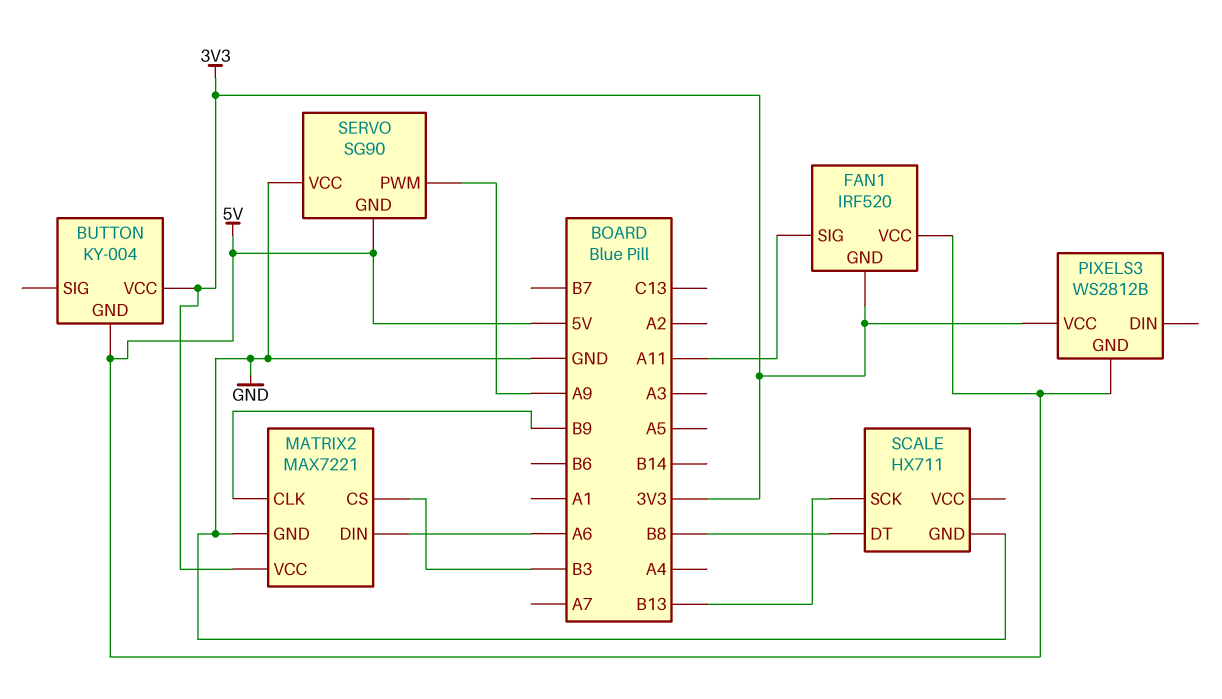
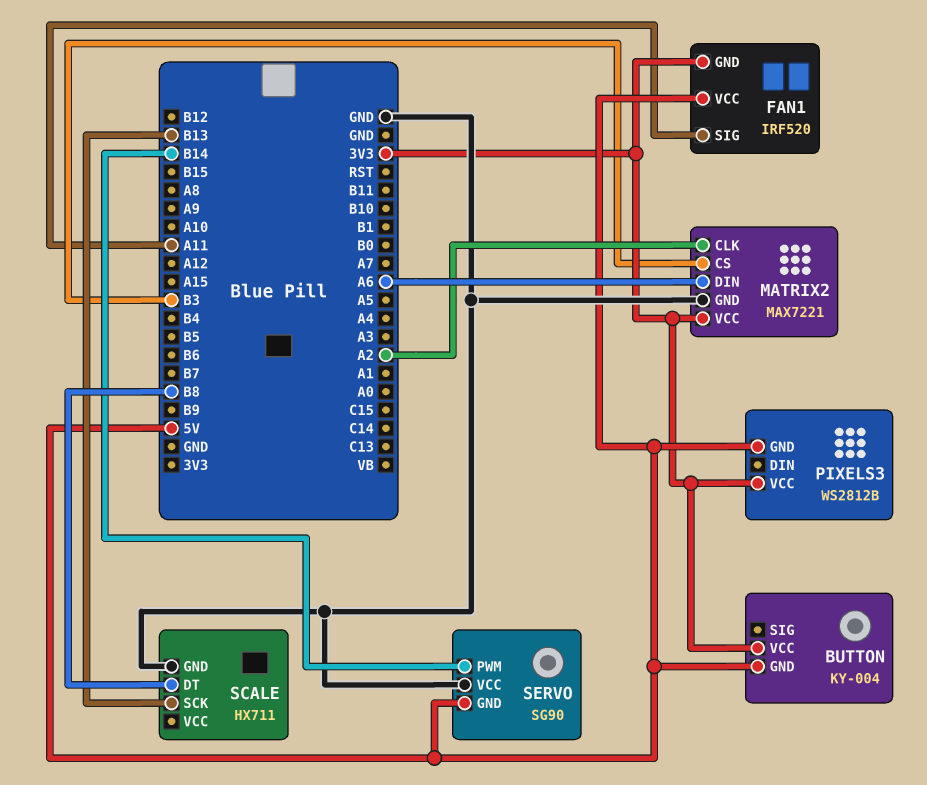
MATRIX2 pin CLK: B9 -> A2
SERVO pin PWM: A9 -> B14

